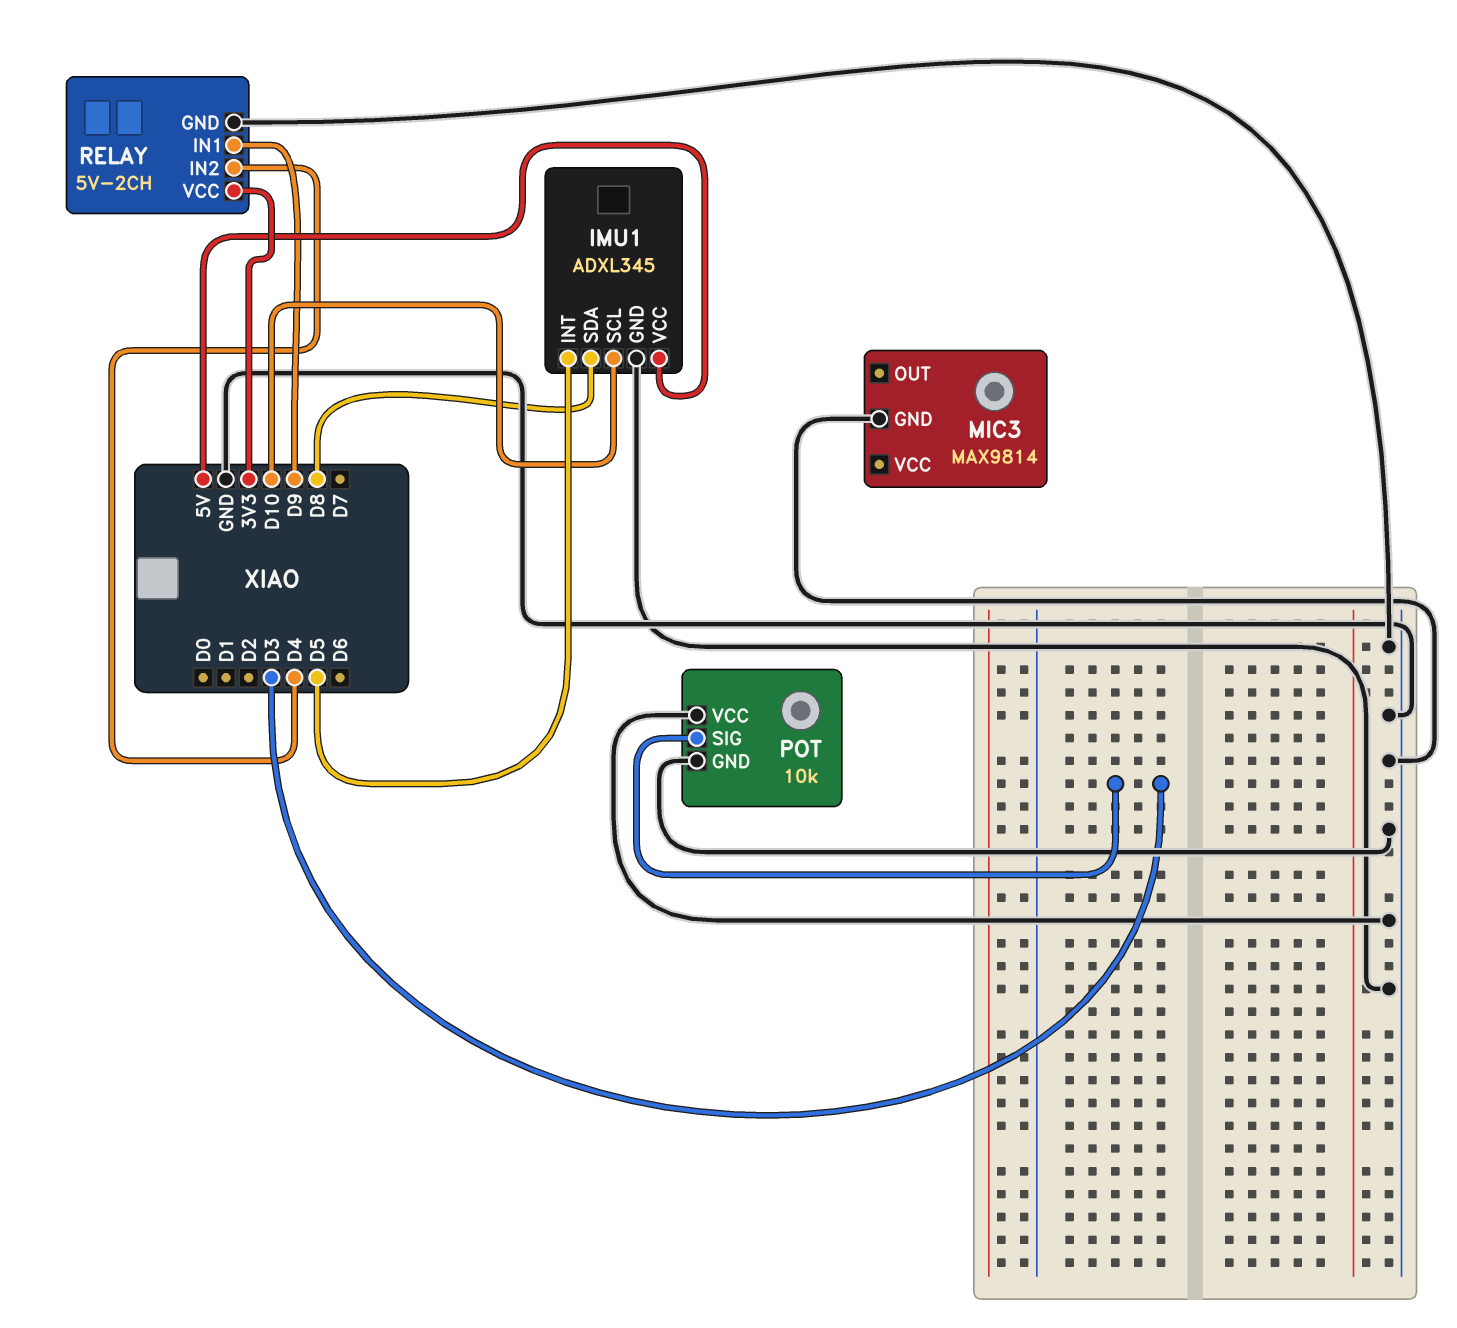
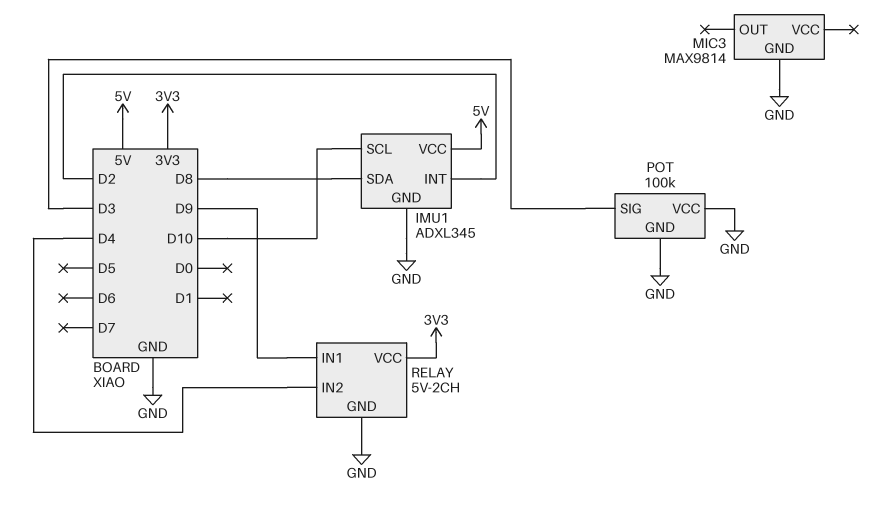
IMU1 pin INT: D5 -> D2
POT: 10k -> 100k

